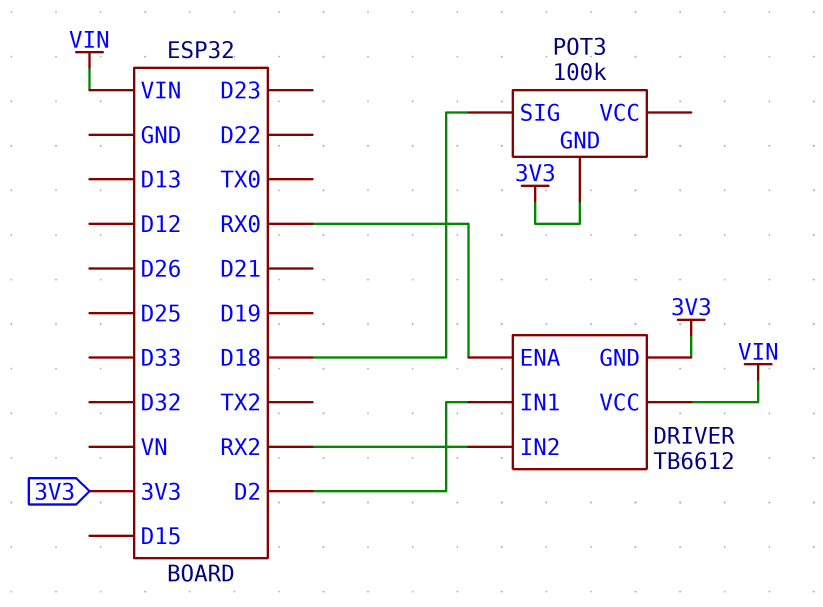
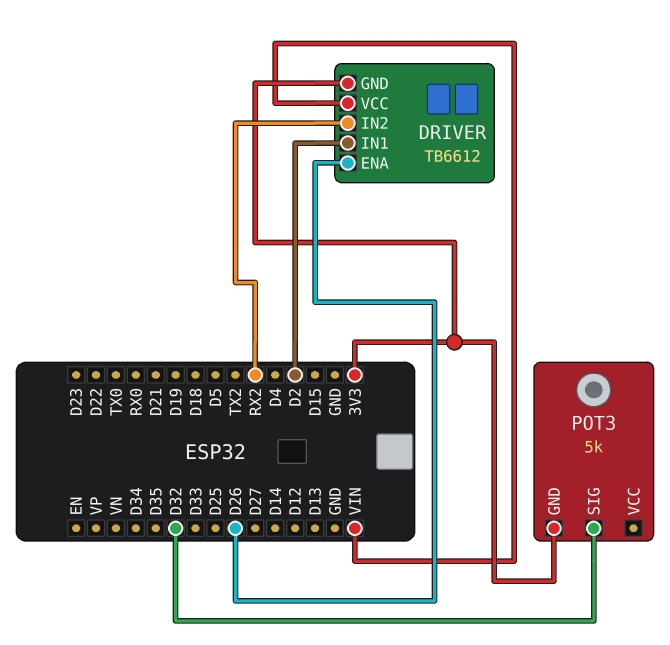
DRIVER pin ENA: RX0 -> D26
POT3: 100k -> 5k
POT3 pin SIG: D18 -> D32

